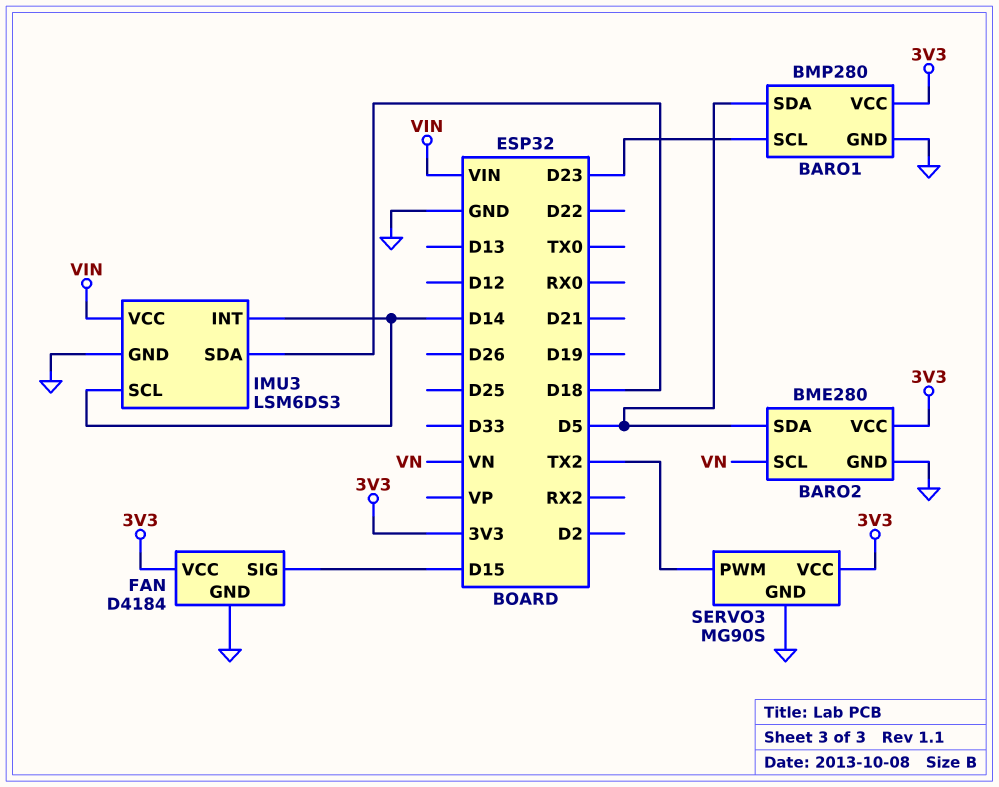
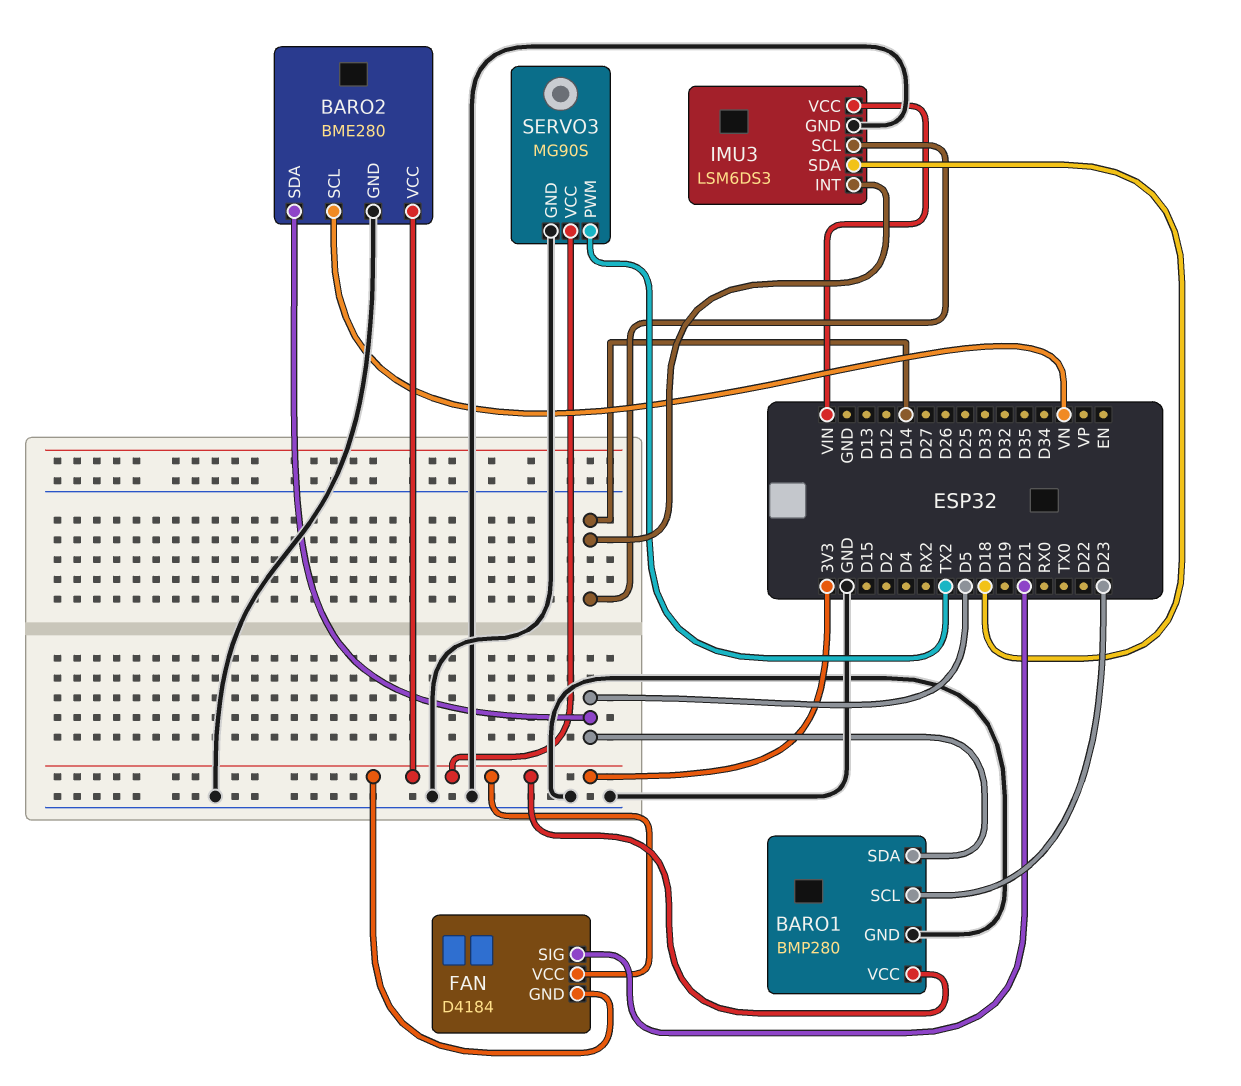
FAN pin GND: GND -> 3V3
FAN pin SIG: D15 -> D21

